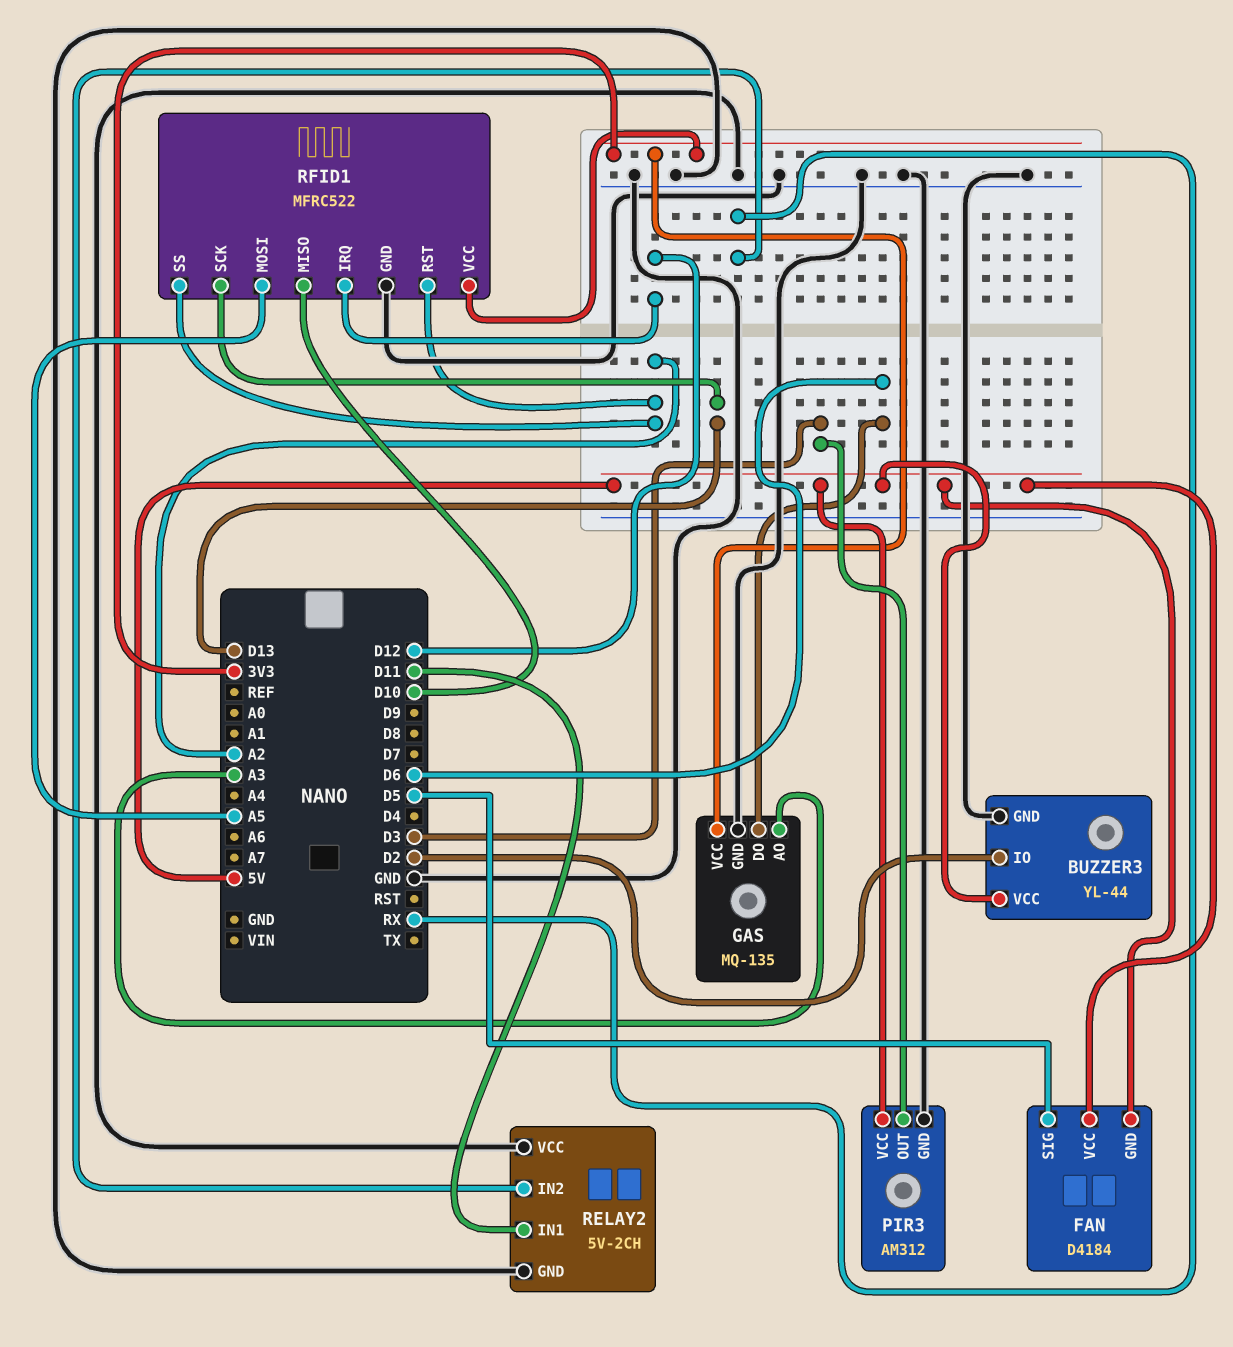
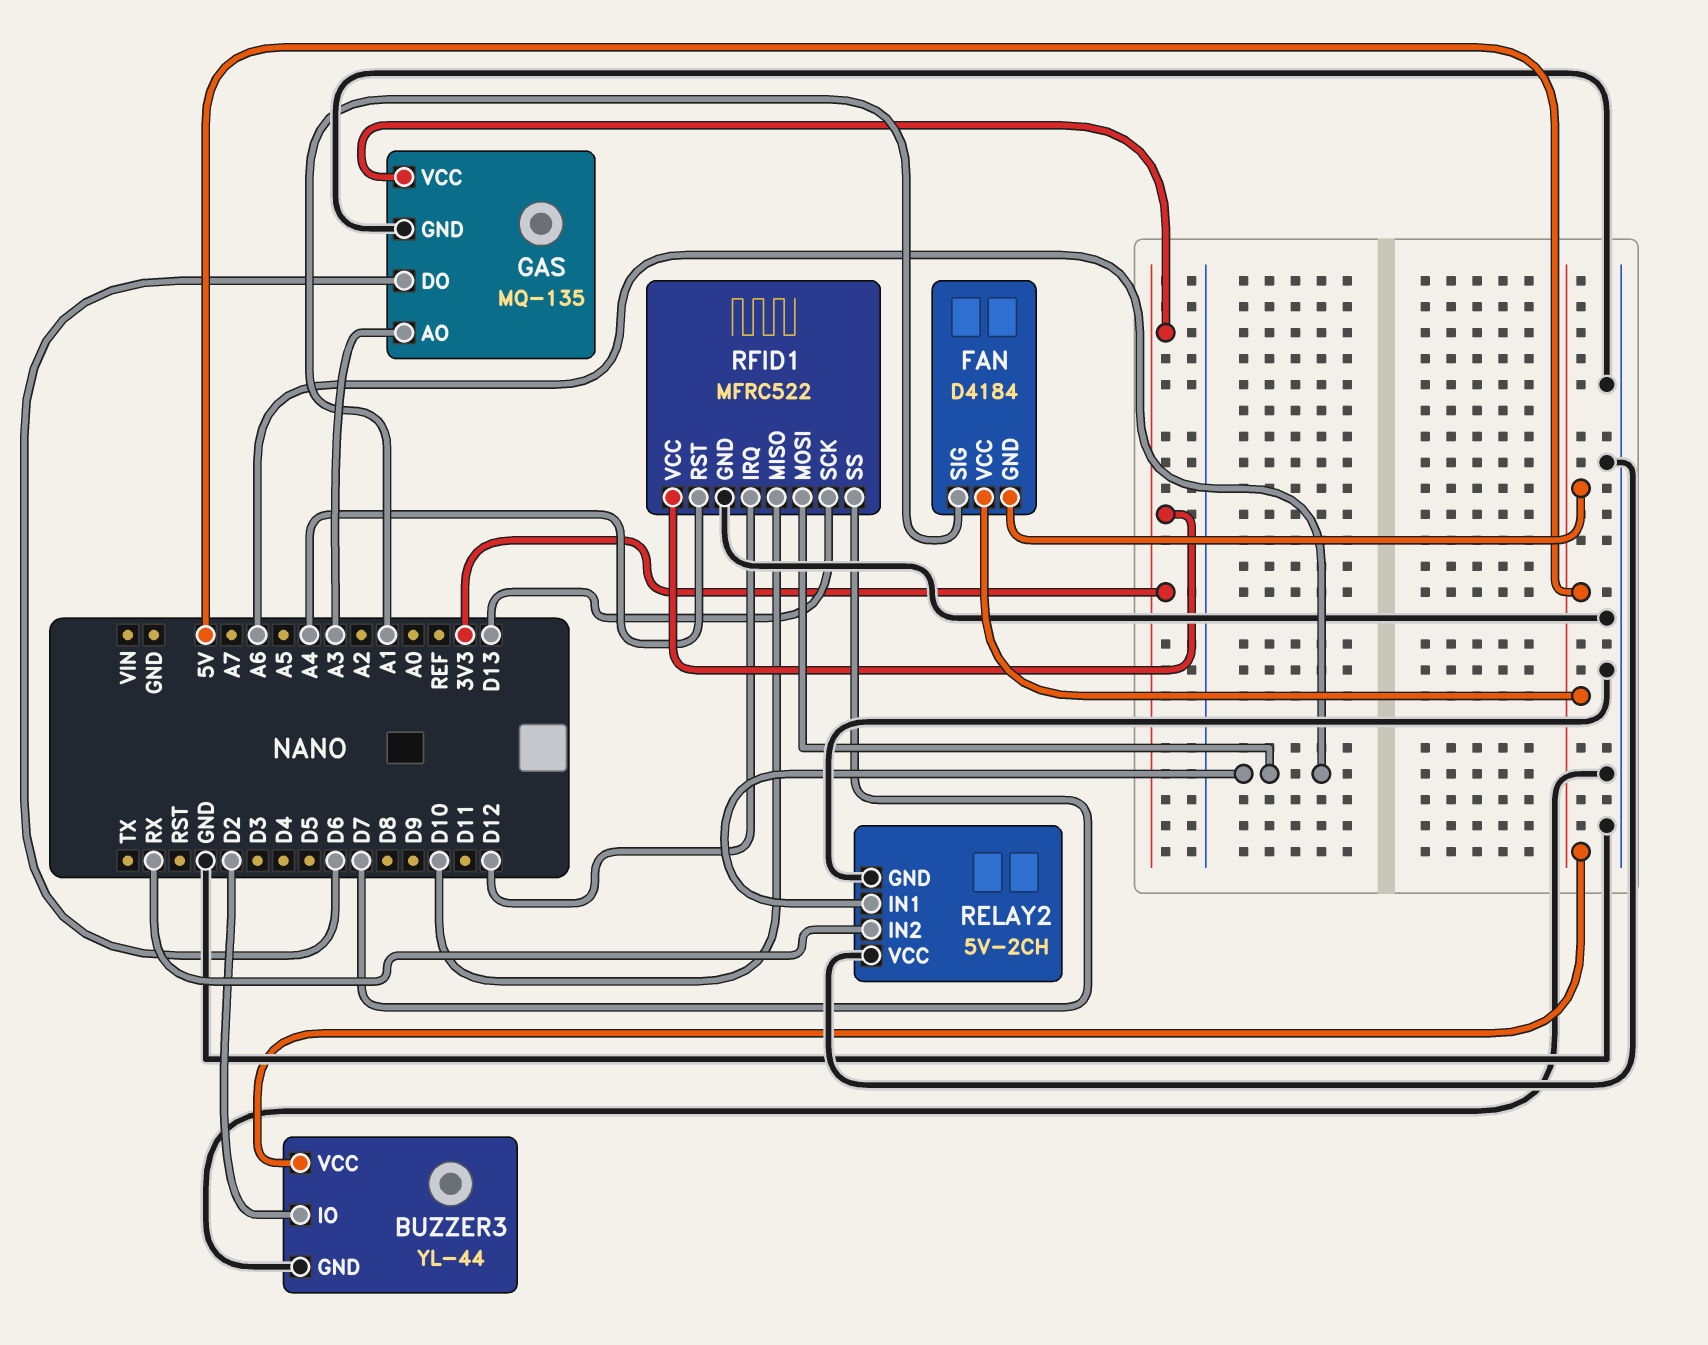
FAN pin SIG: D5 -> A1
PIR3: AM312 -> none
PIR3 pin GND: GND -> none
PIR3 pin OUT: D3 -> none
PIR3 pin VCC: 5V -> none
RELAY2 pin IN1: D11 -> A6
RFID1 pin MOSI: A5 -> A6
RFID1 pin RST: A2 -> A4
RFID1 pin SS: A2 -> D7

